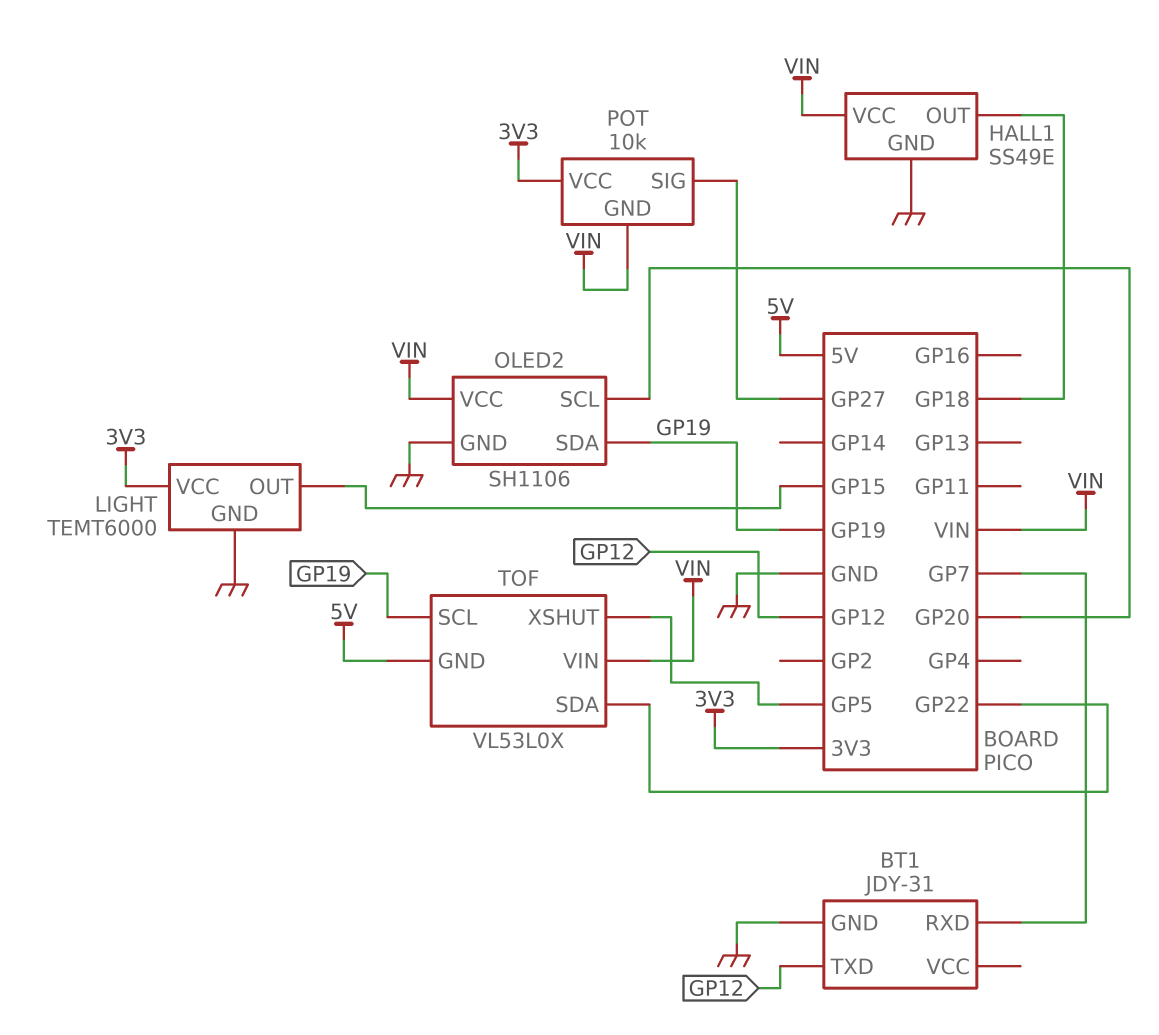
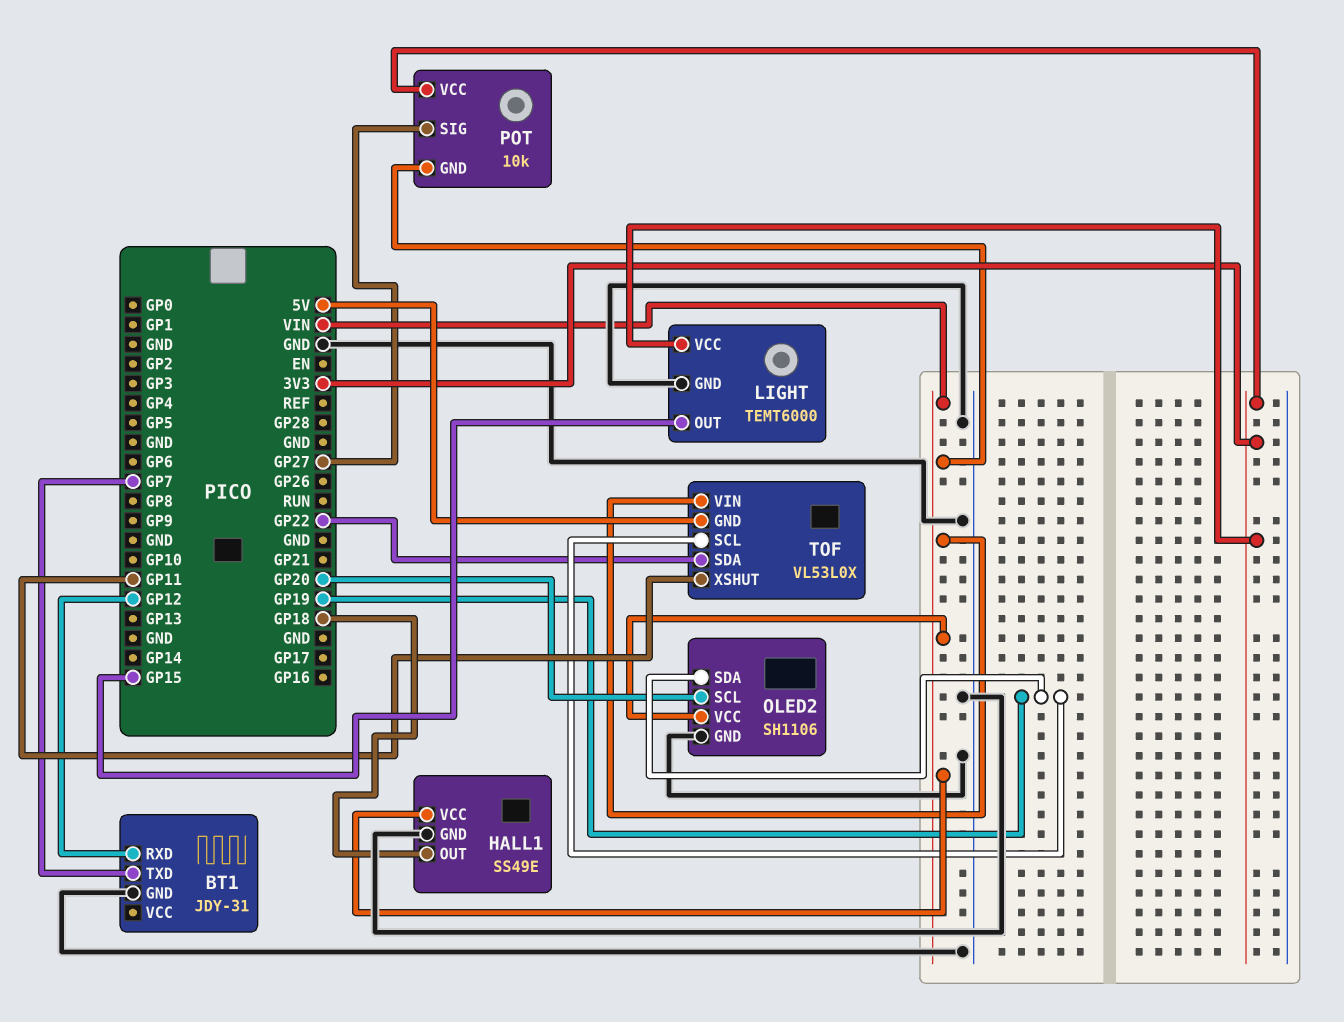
BT1 pin RXD: GP7 -> GP12
BT1 pin TXD: GP12 -> GP7
TOF pin XSHUT: GP5 -> GP11

